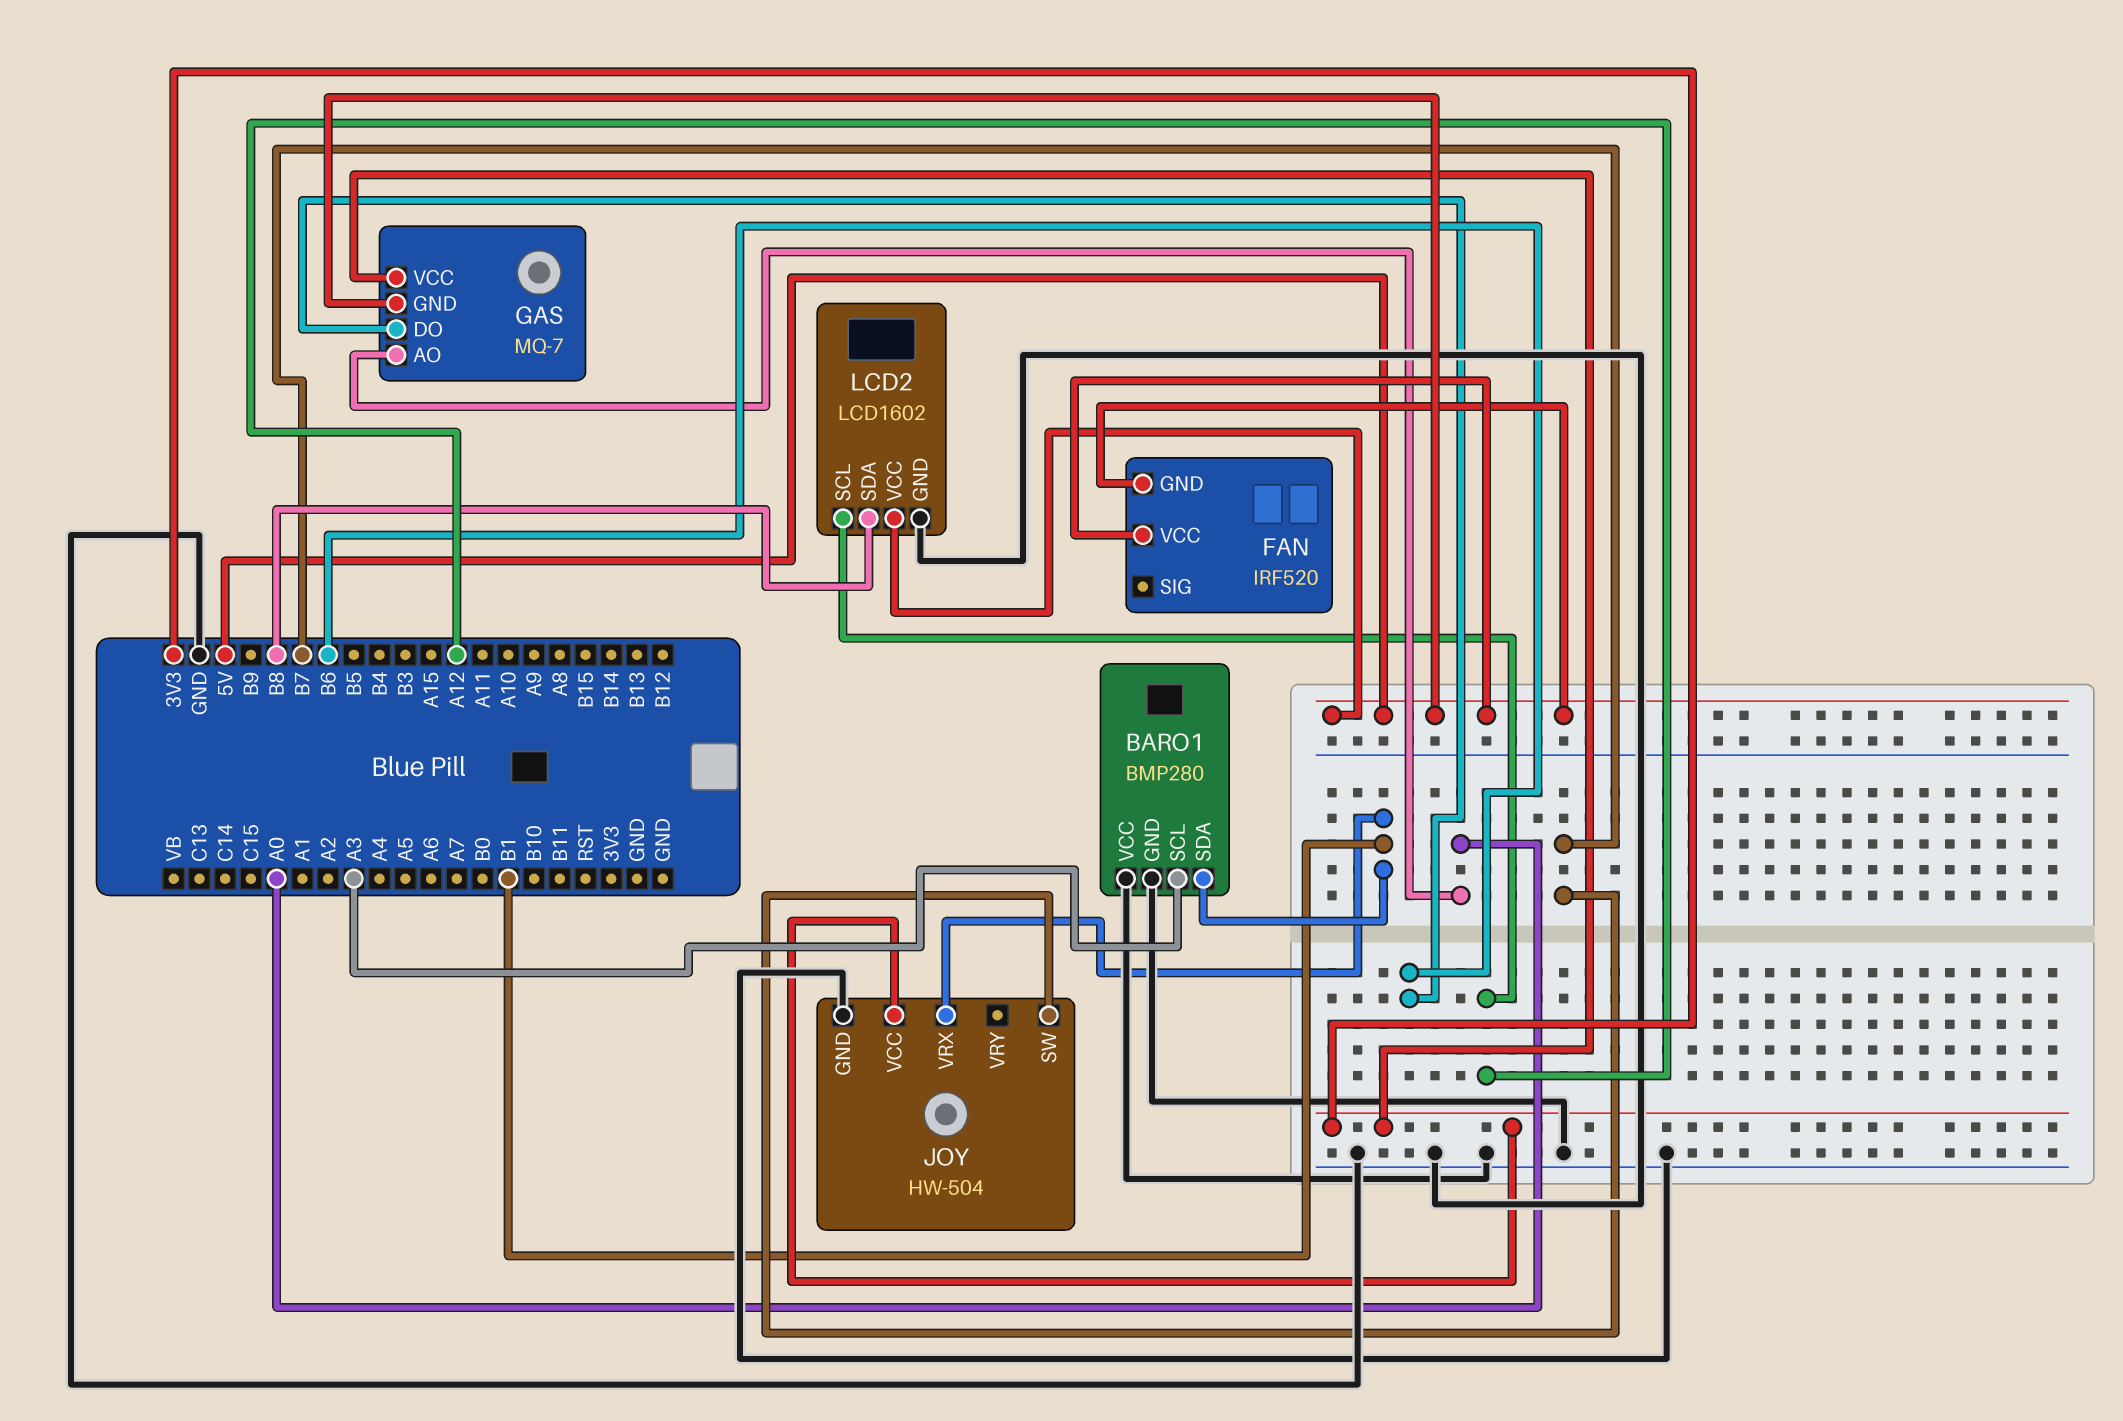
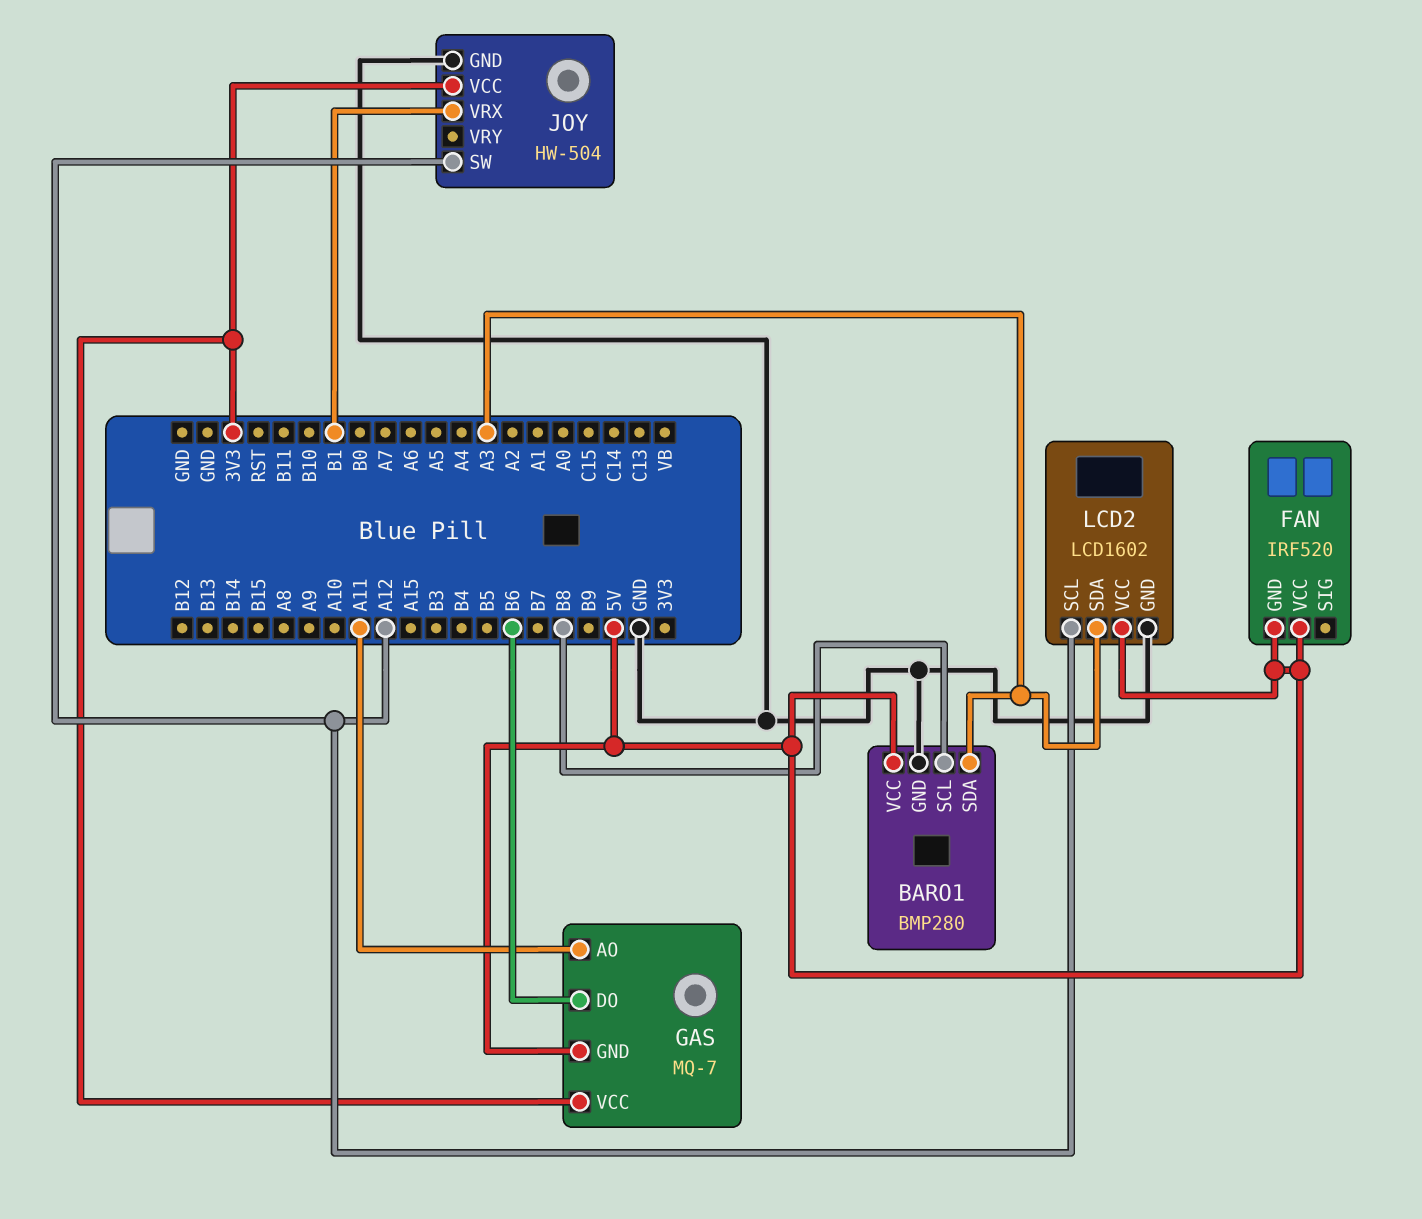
BARO1 pin SCL: A3 -> B8
BARO1 pin SDA: B1 -> A3
BARO1 pin VCC: GND -> 5V
GAS pin AO: A0 -> A11
JOY pin SW: B7 -> A12
LCD2 pin SDA: B8 -> A3

